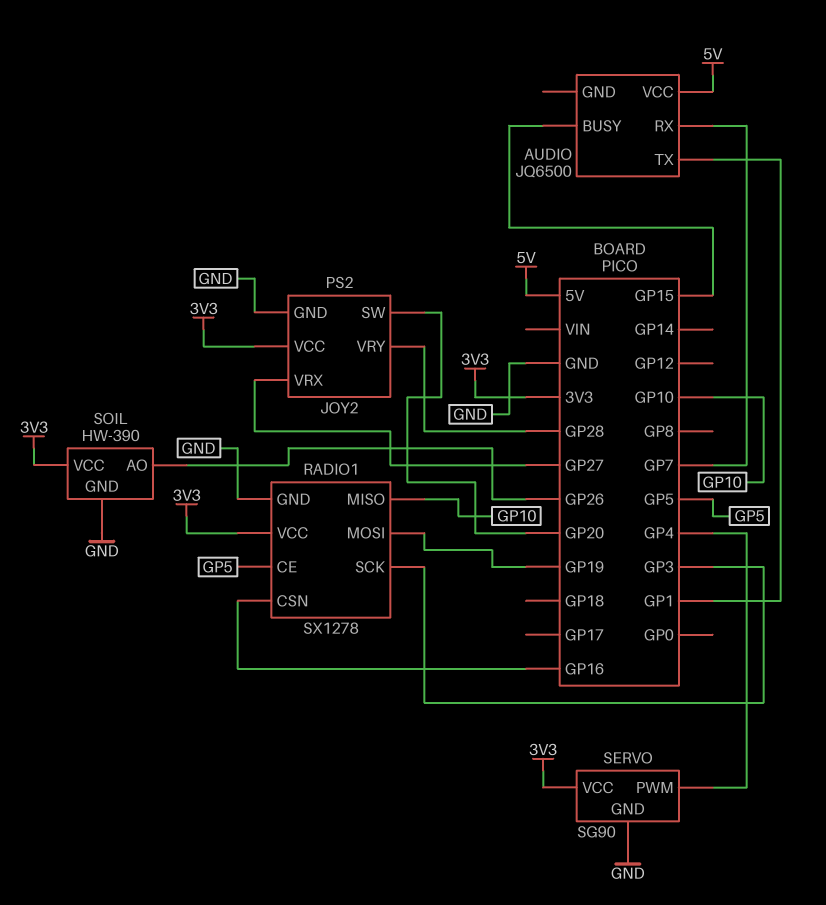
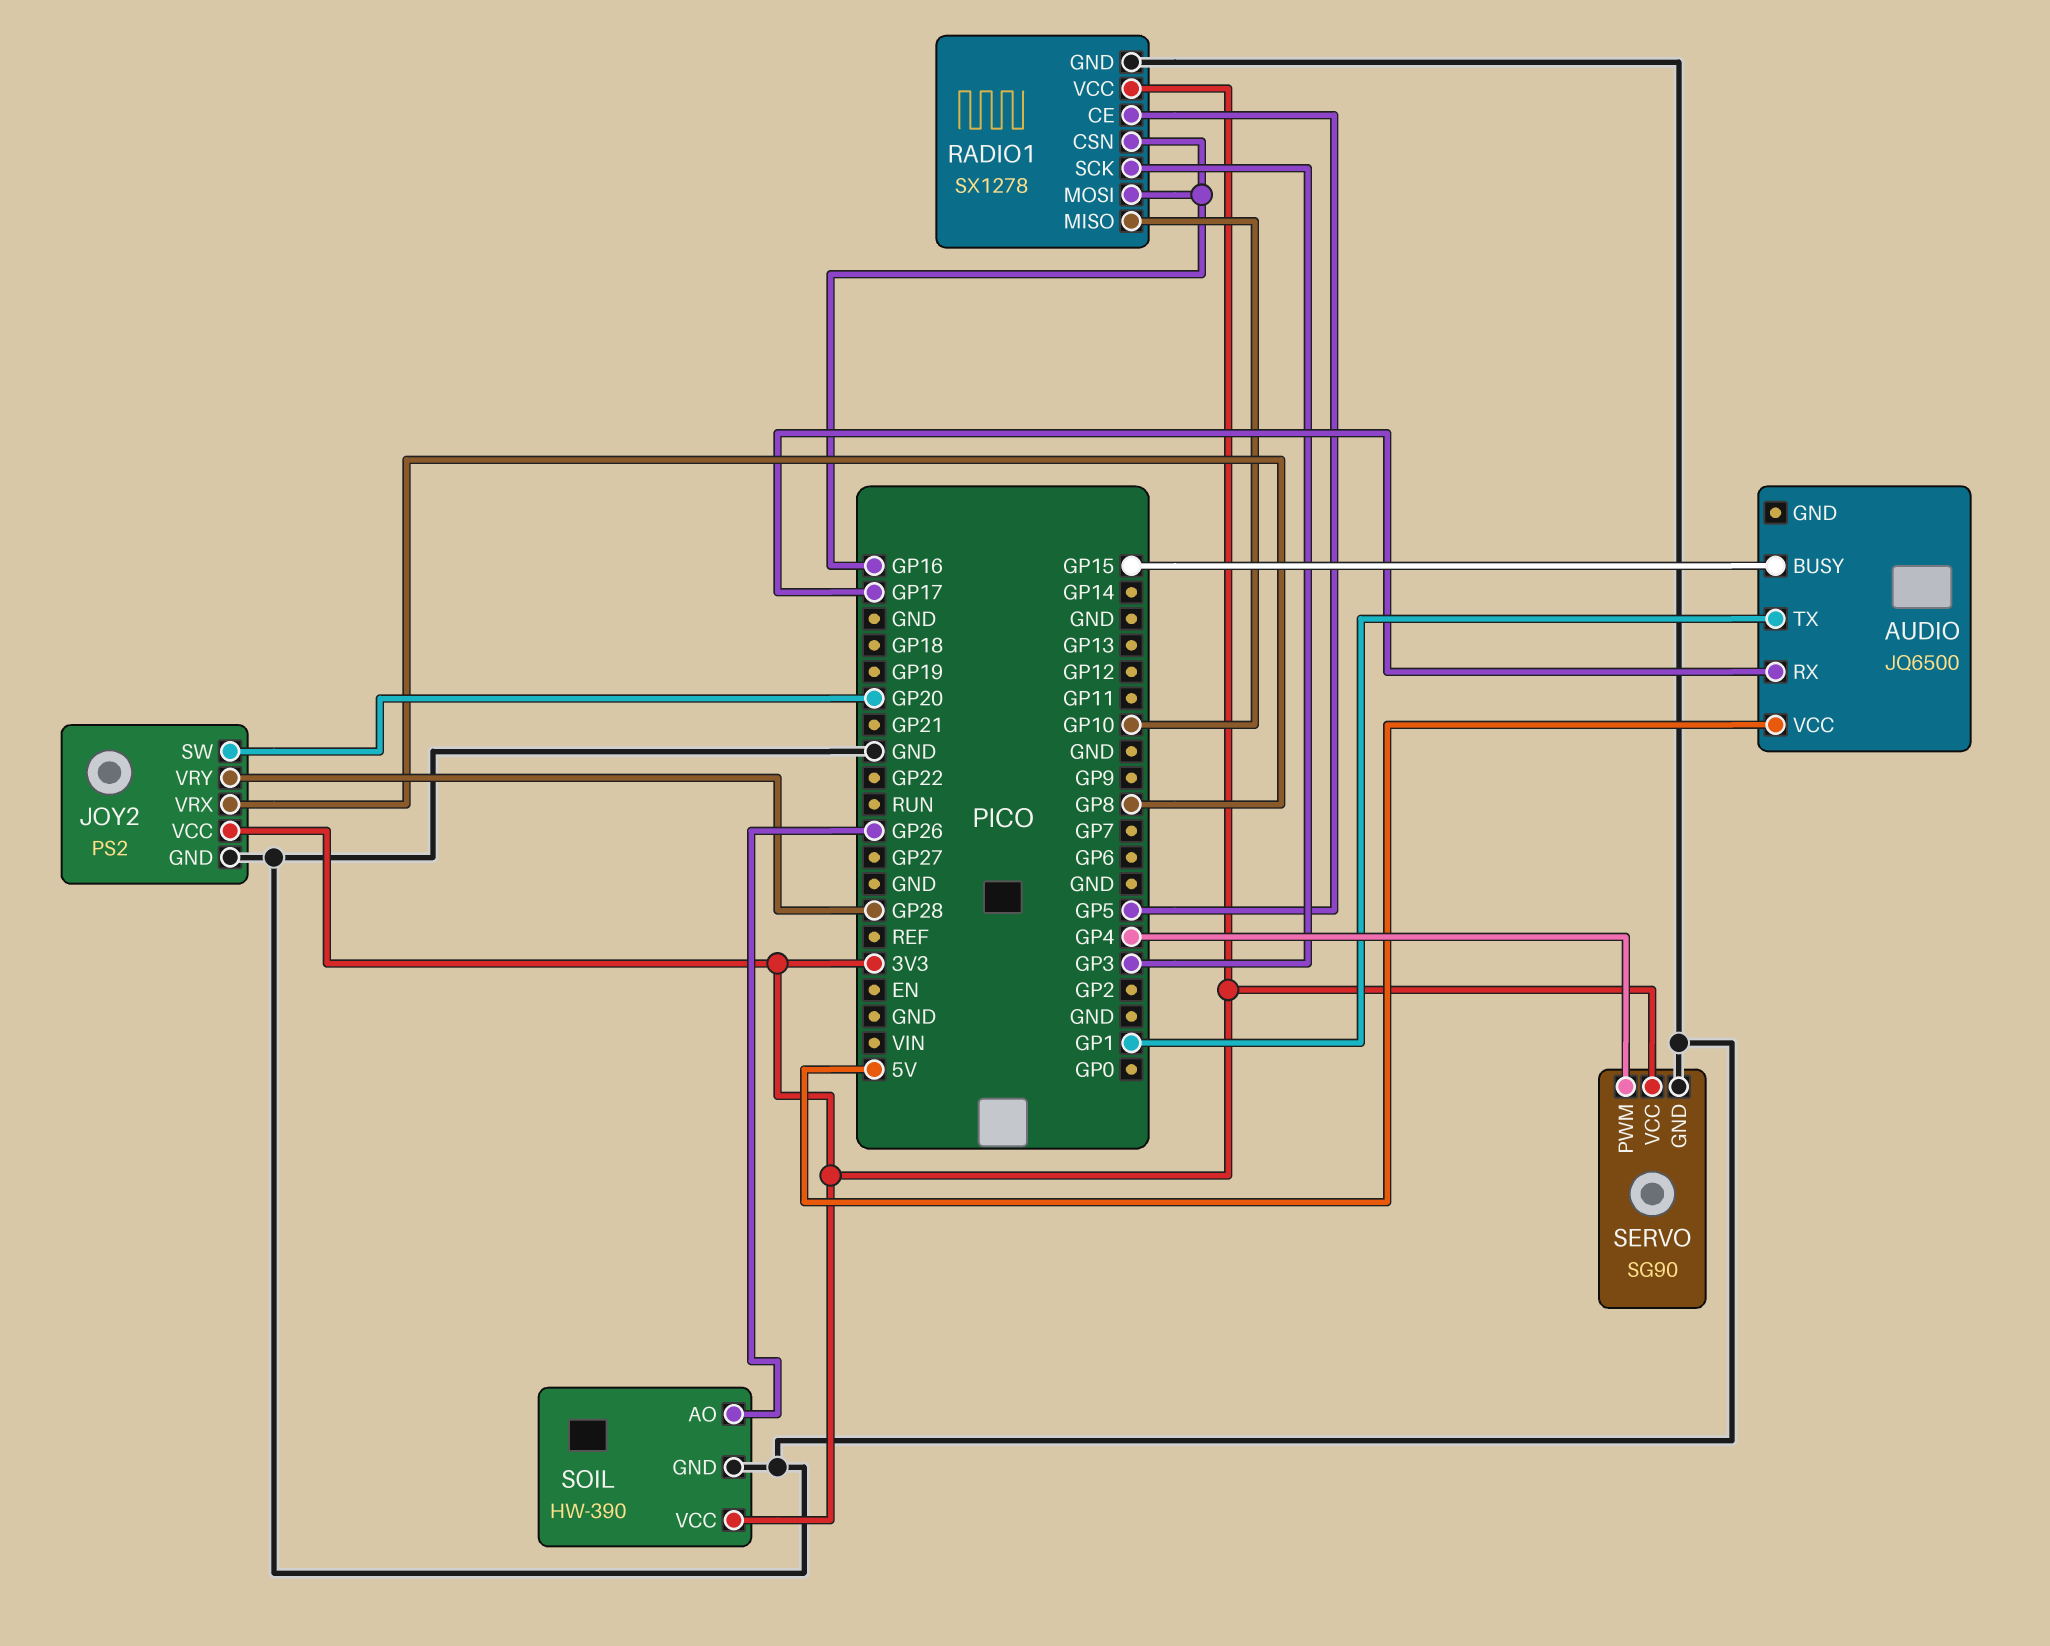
AUDIO pin RX: GP7 -> GP17
JOY2 pin VRX: GP27 -> GP8
RADIO1 pin MOSI: GP19 -> GP16

